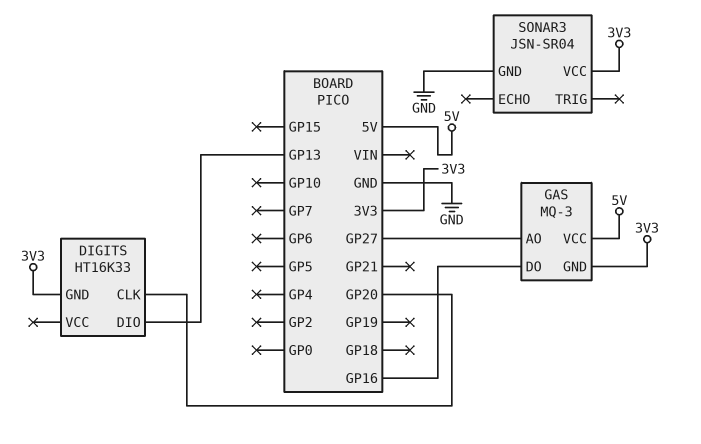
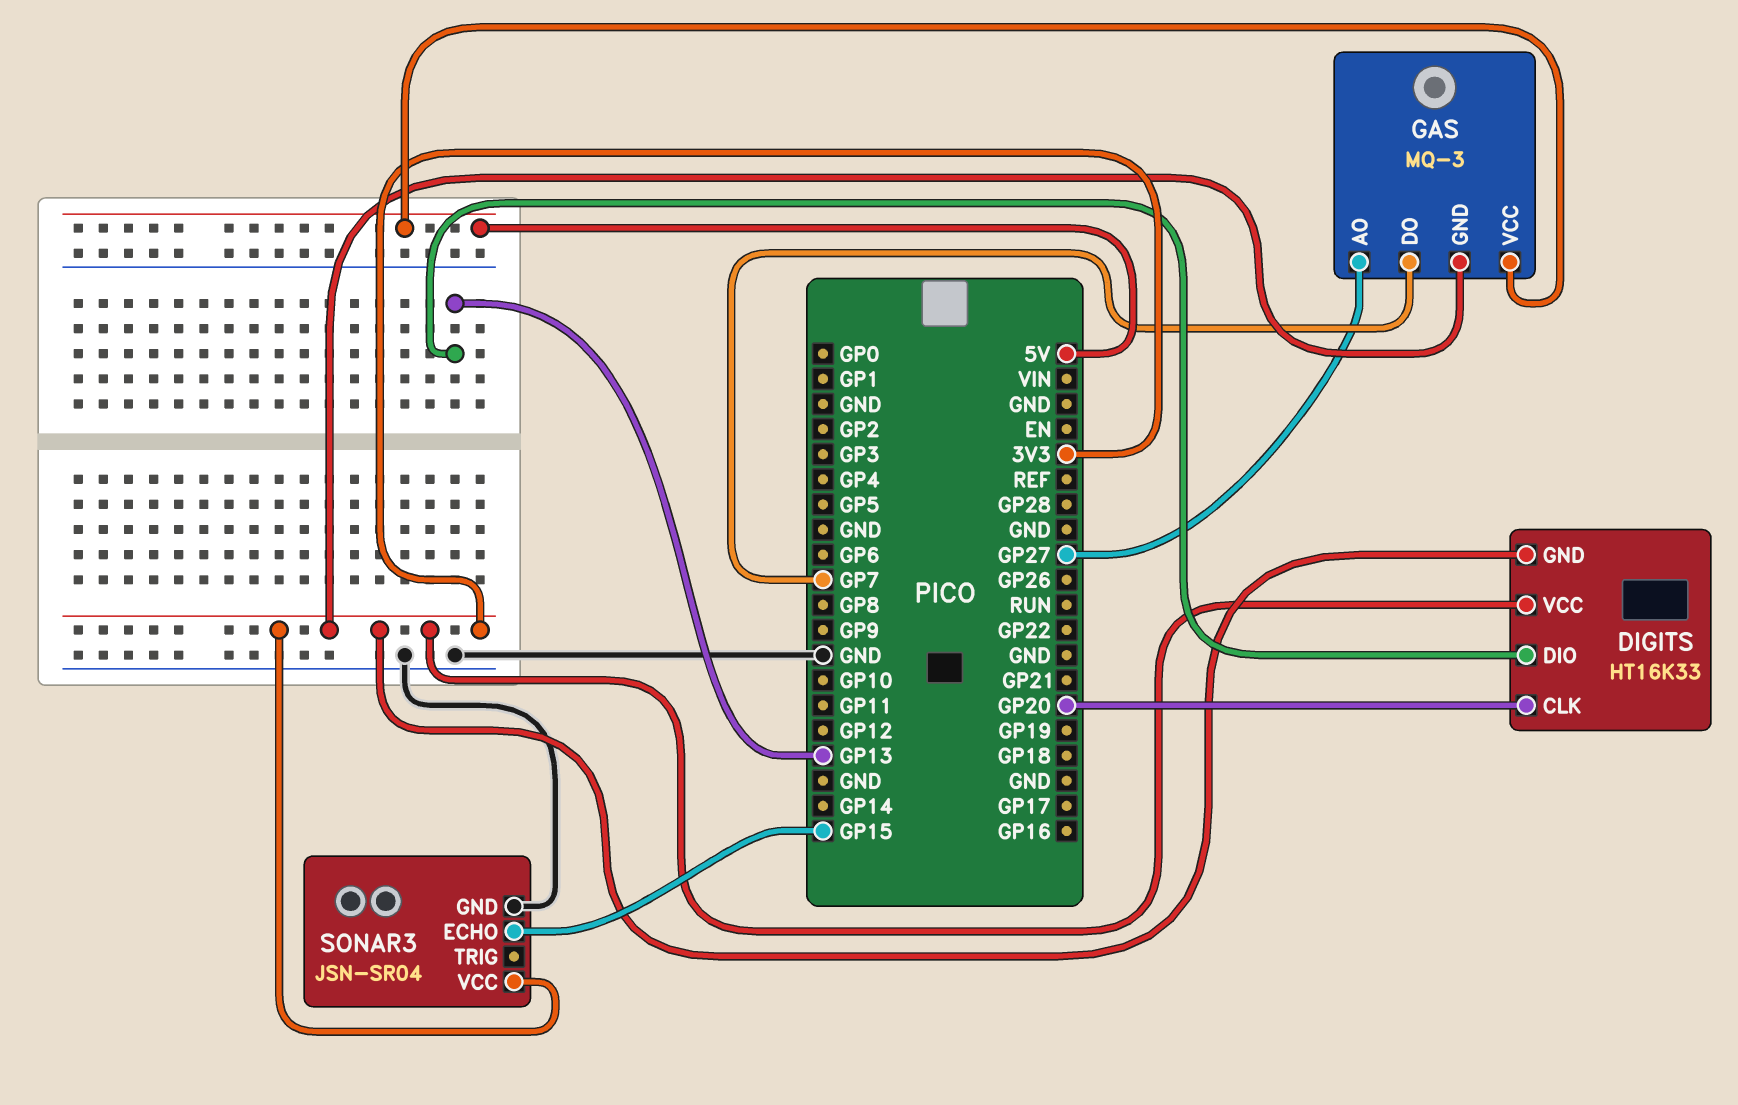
DIGITS pin VCC: none -> 3V3
GAS pin DO: GP16 -> GP7
SONAR3 pin ECHO: none -> GP15

